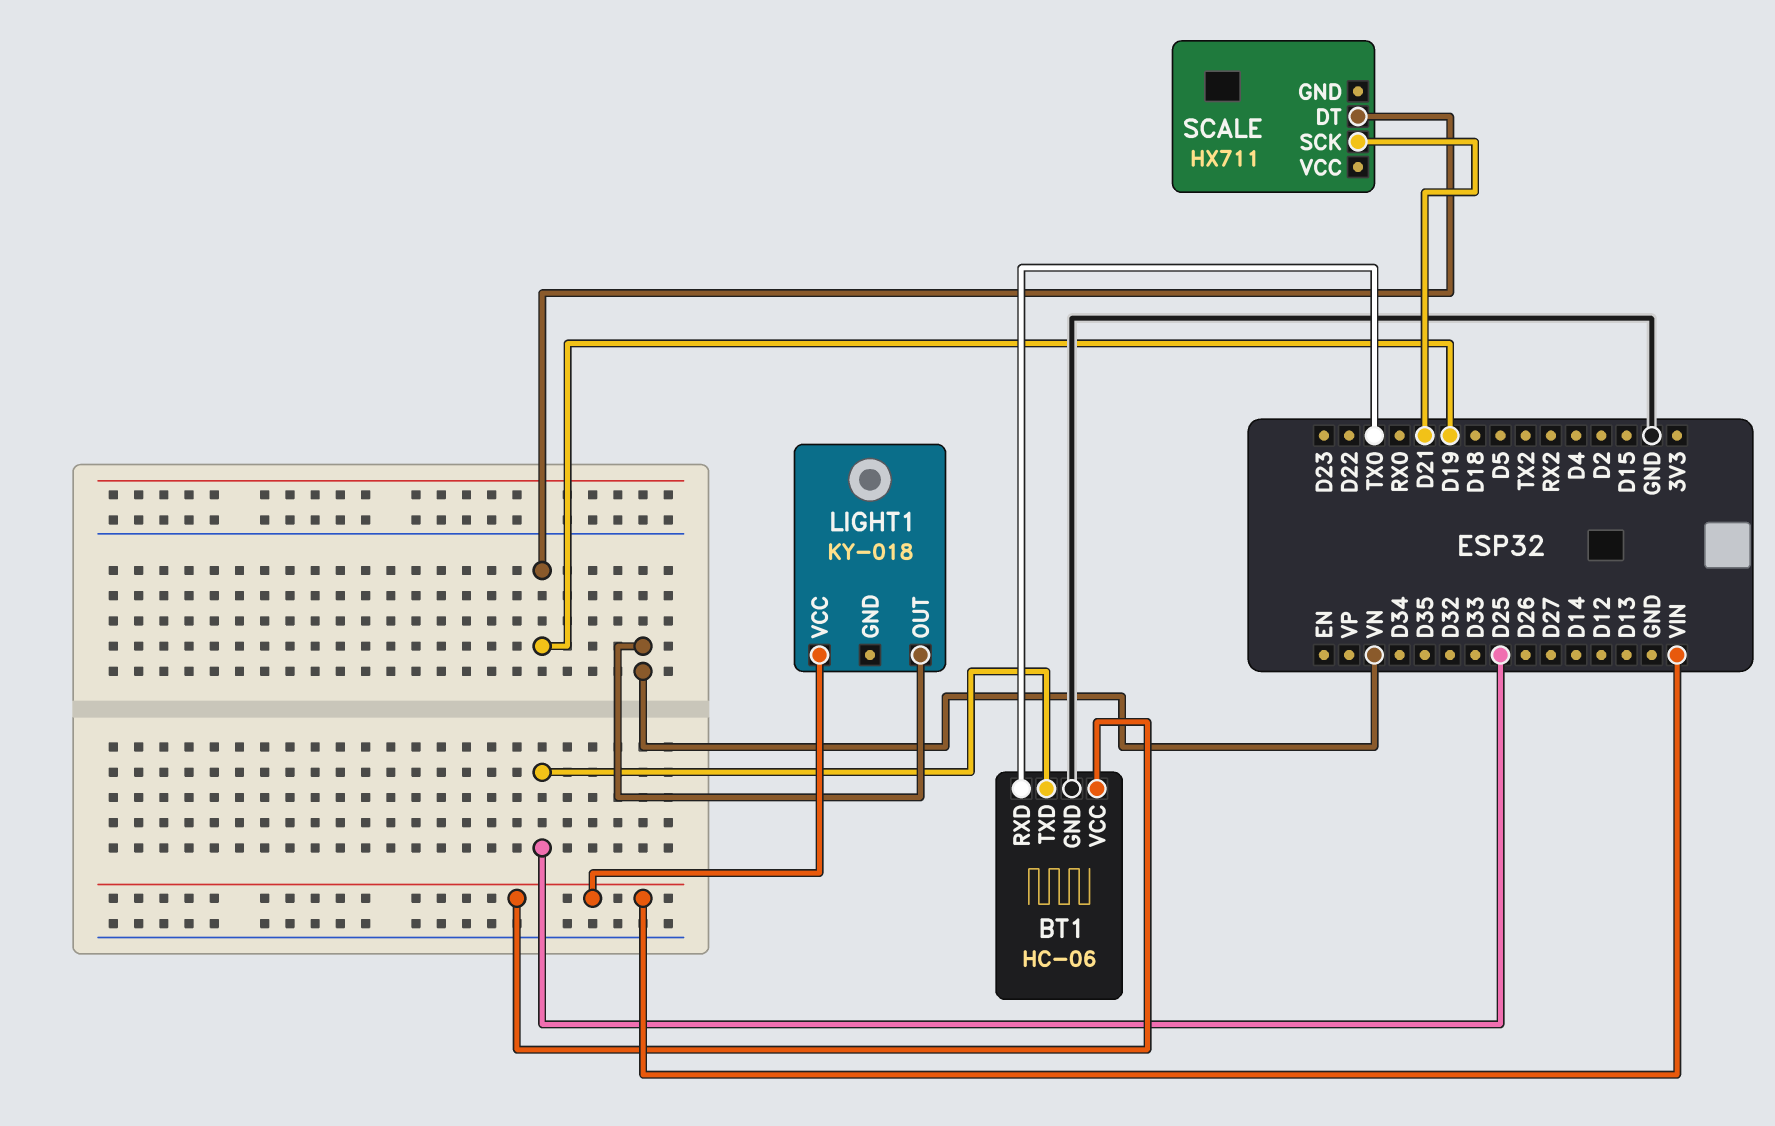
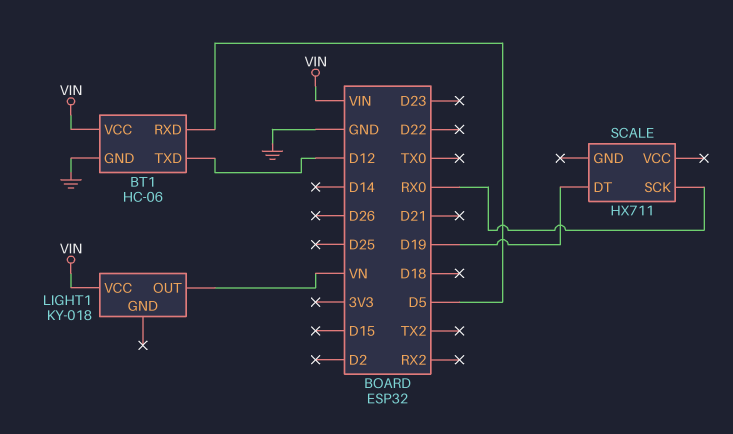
BT1 pin RXD: TX0 -> D5
BT1 pin TXD: D25 -> D12
SCALE pin SCK: D21 -> RX0

